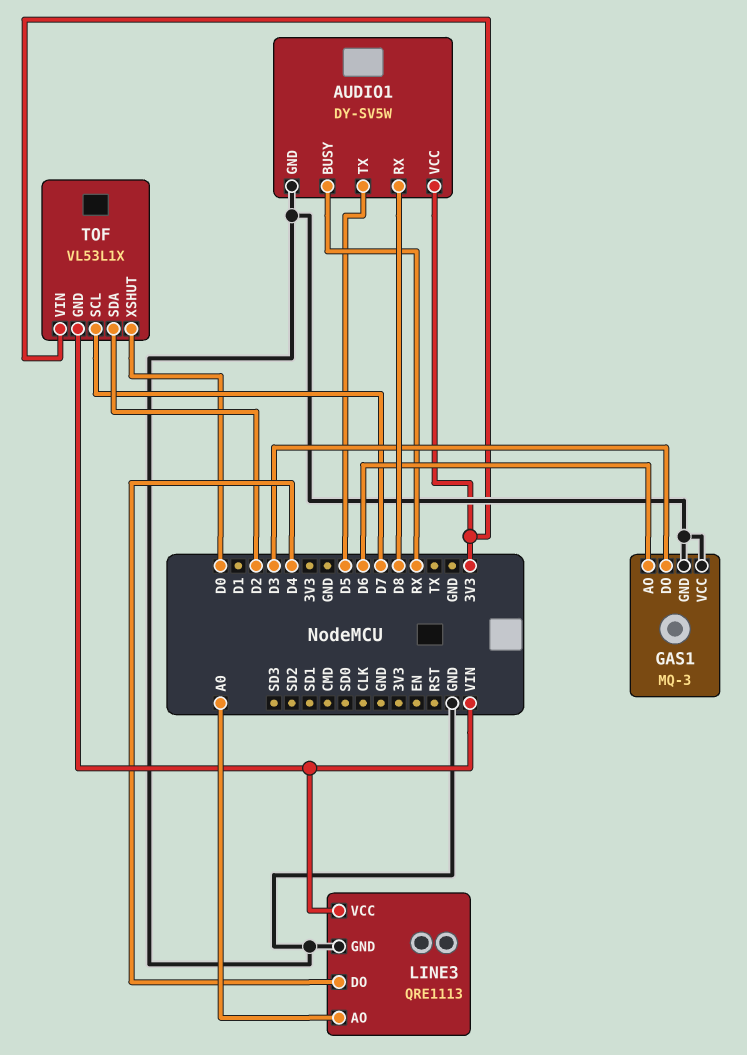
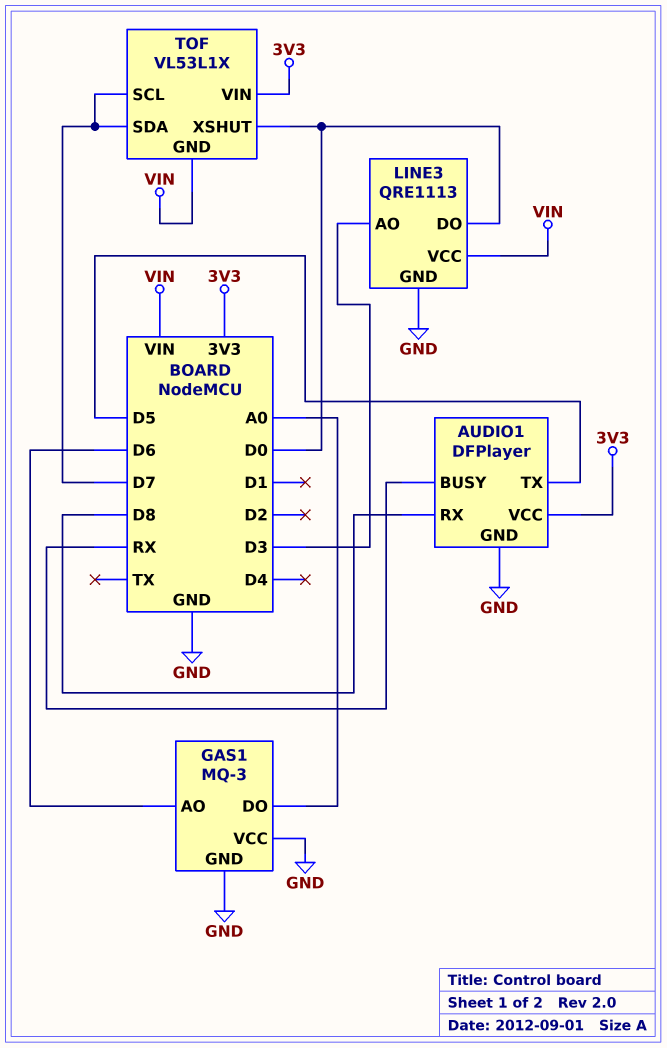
AUDIO1: DY-SV5W -> DFPlayer
GAS1 pin DO: D3 -> A0
LINE3 pin AO: A0 -> D3
LINE3 pin DO: D4 -> D0
TOF pin SDA: D2 -> D7

